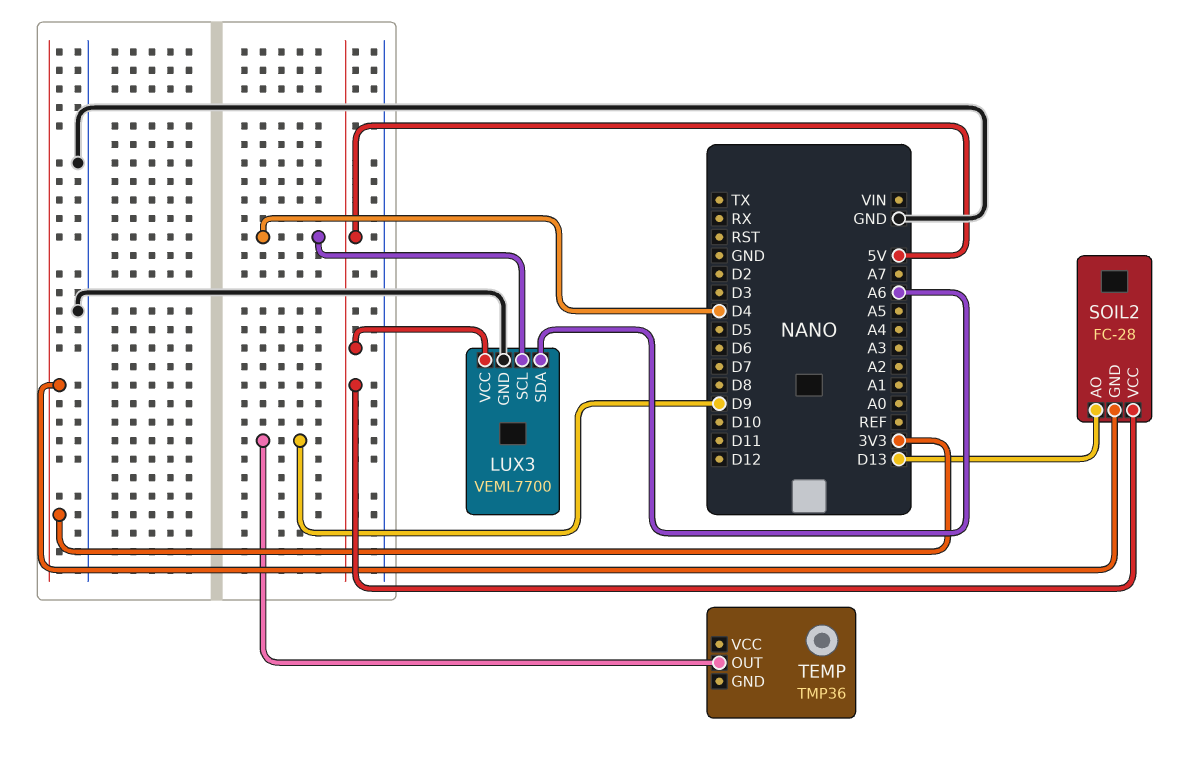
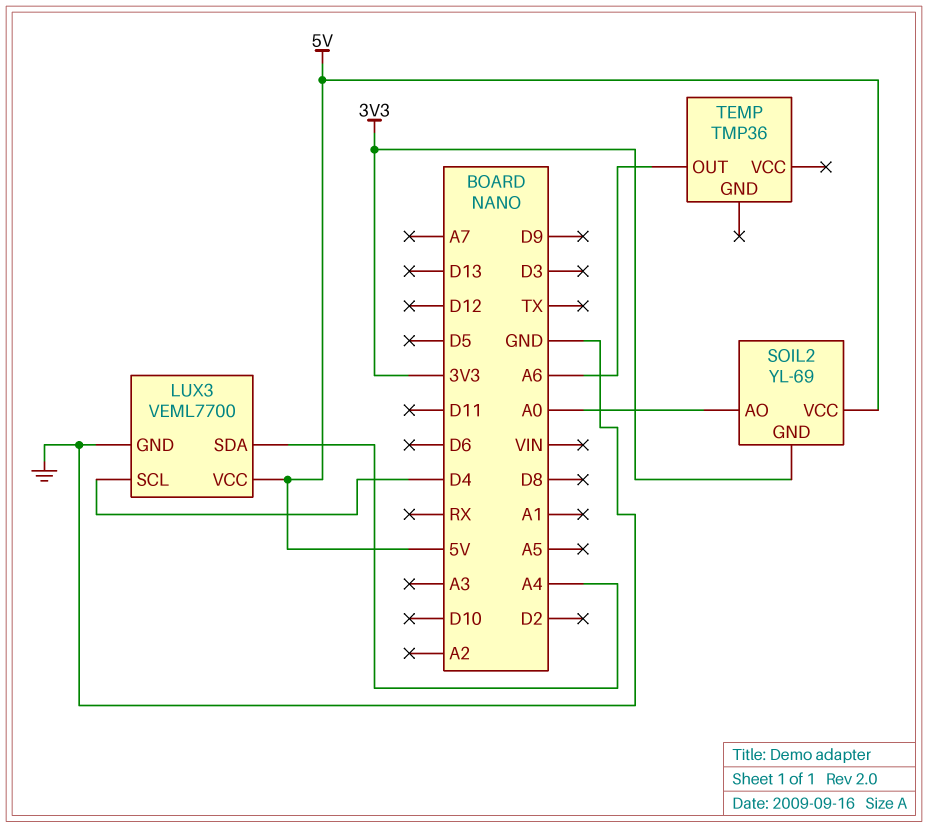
LUX3 pin SDA: A6 -> A4
SOIL2: FC-28 -> YL-69
SOIL2 pin AO: D13 -> A0
TEMP pin OUT: D9 -> A6

